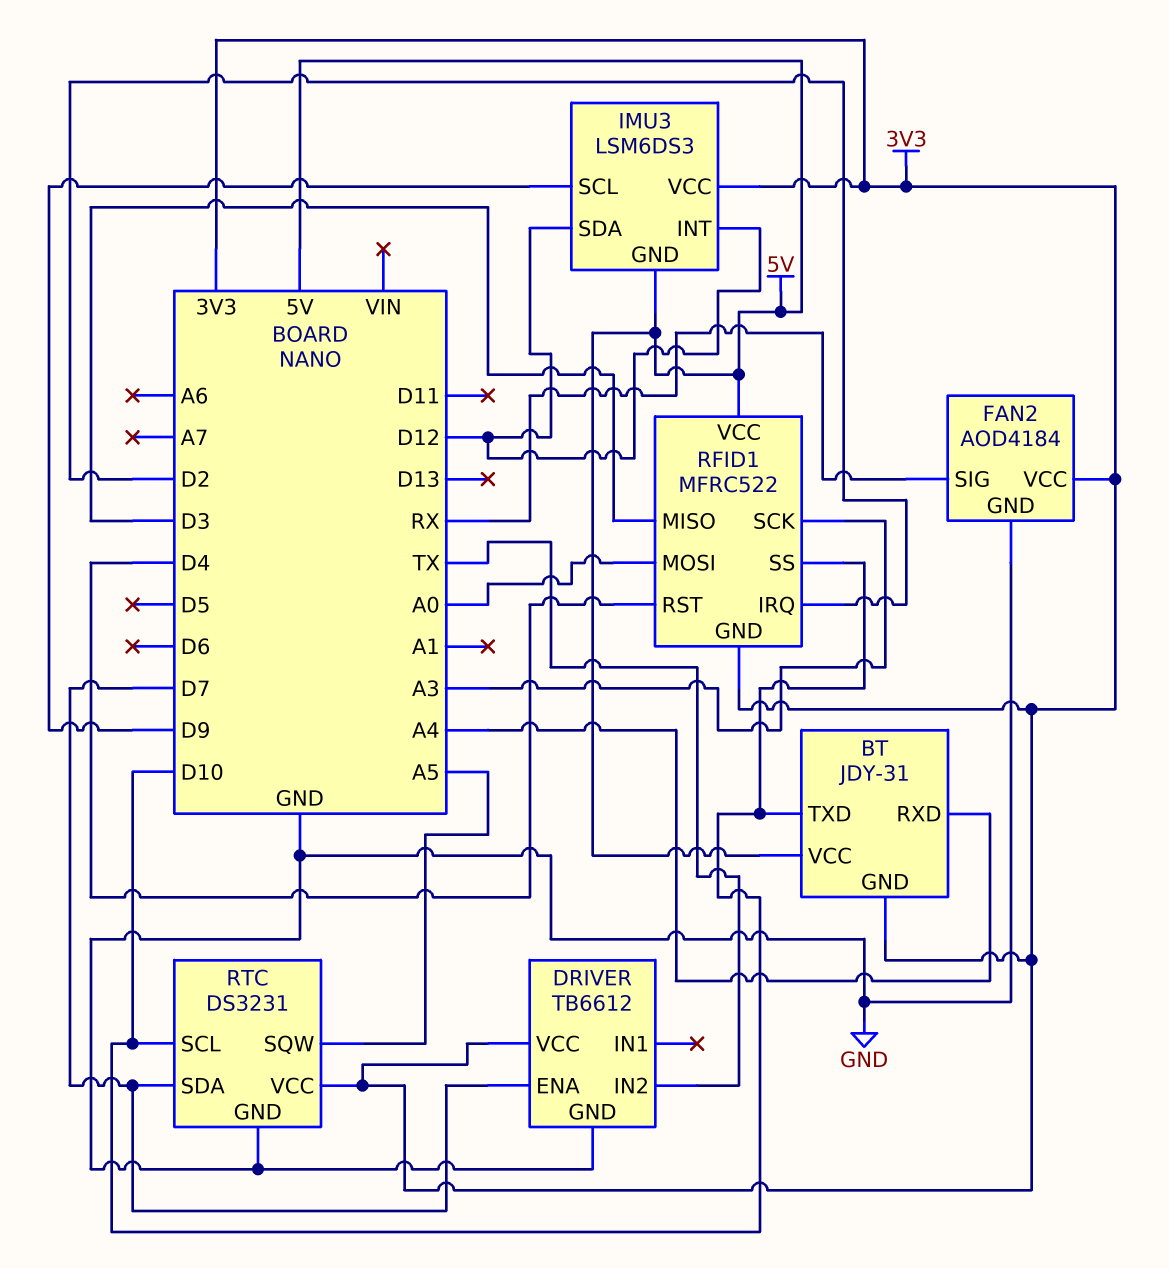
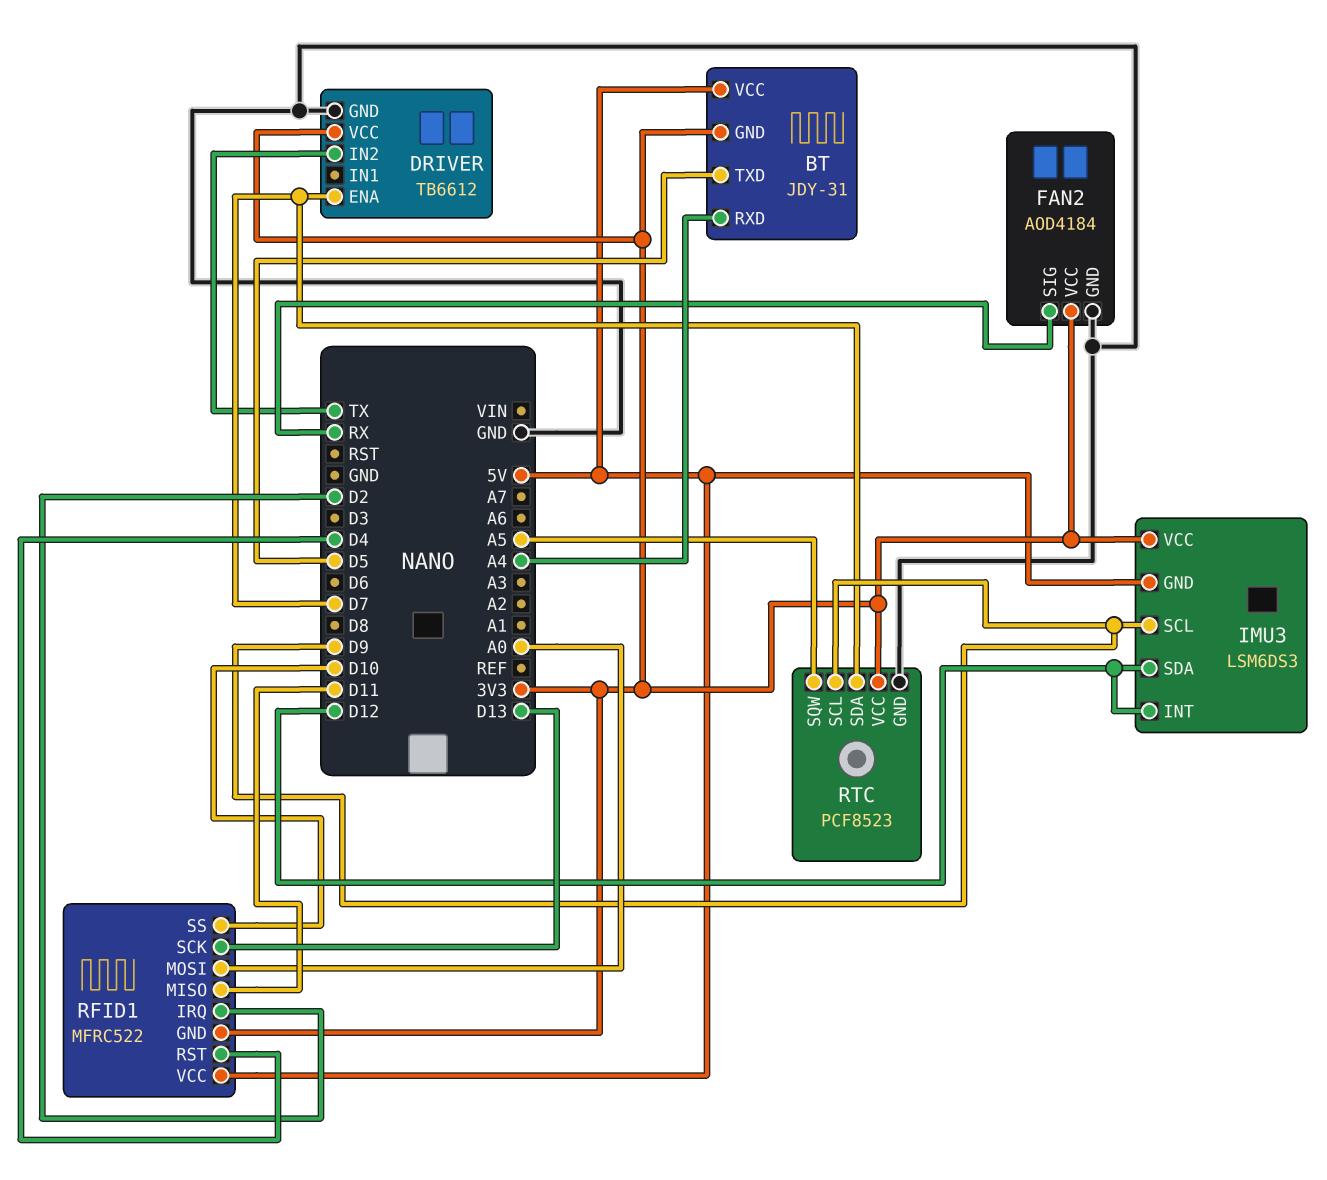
BT pin TXD: D10 -> D5
RFID1 pin MISO: D3 -> D11
RFID1 pin SCK: A3 -> D13
RTC: DS3231 -> PCF8523
RTC pin SCL: D10 -> D9

